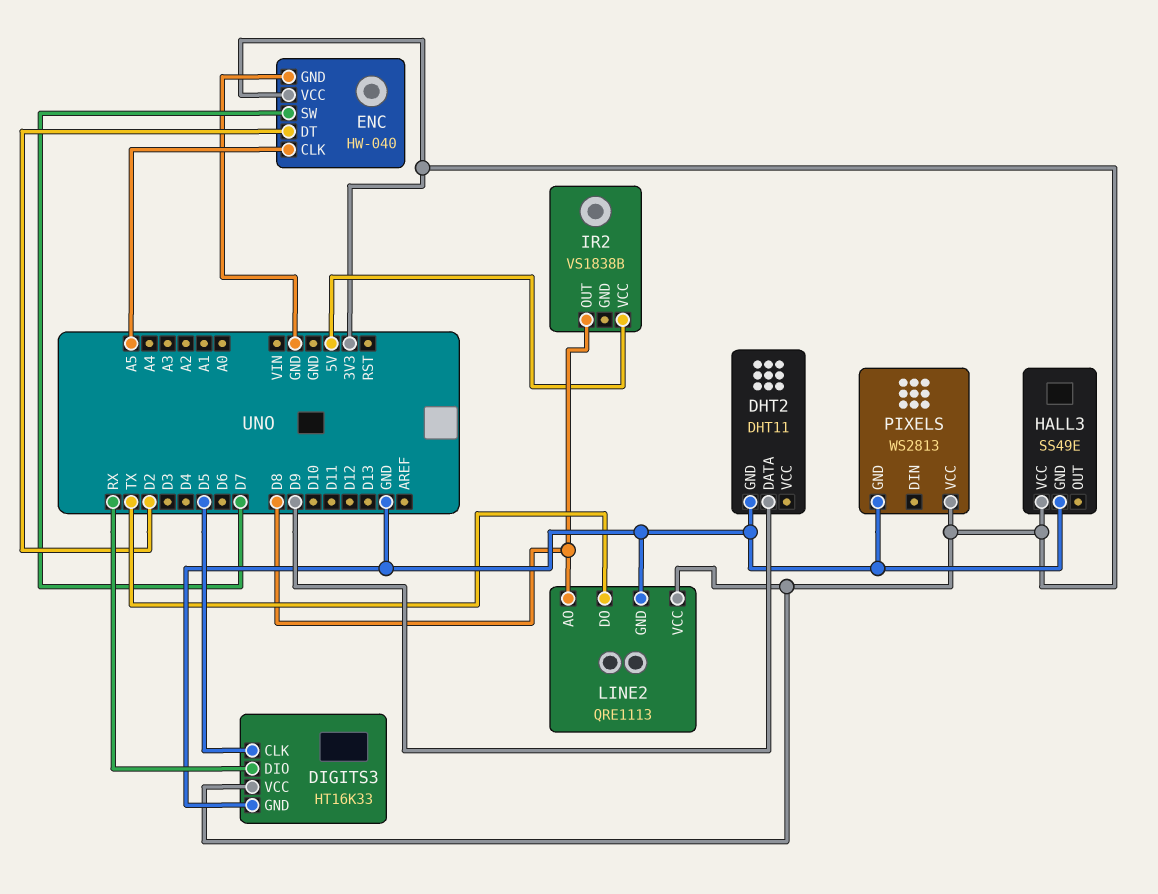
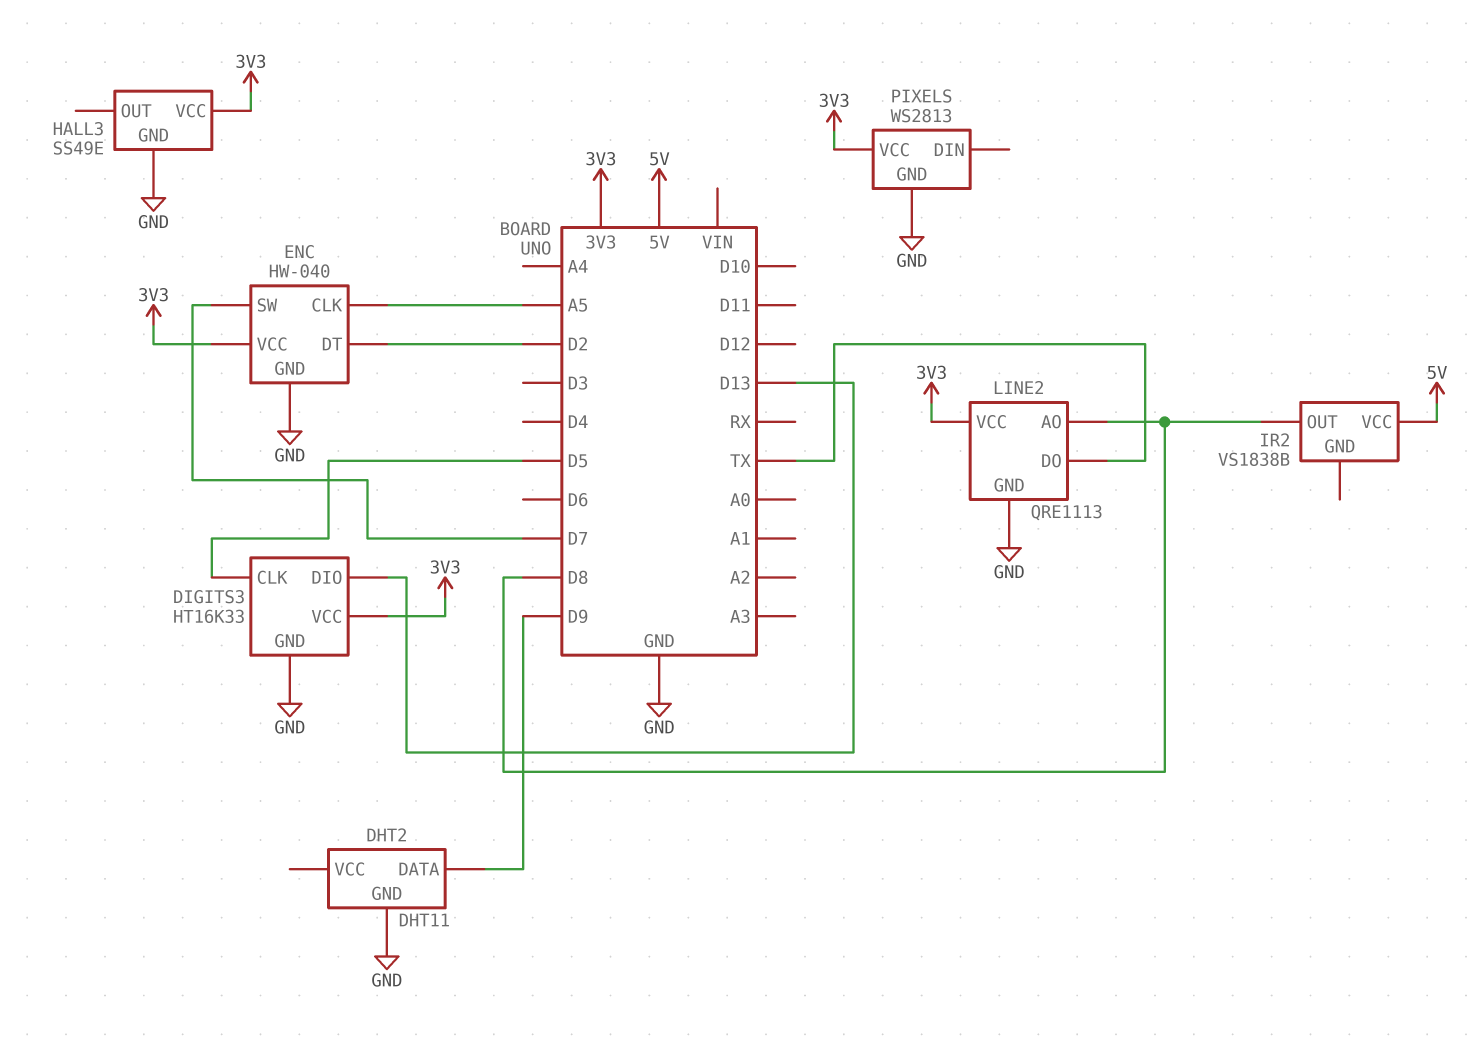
DIGITS3 pin DIO: RX -> D13

